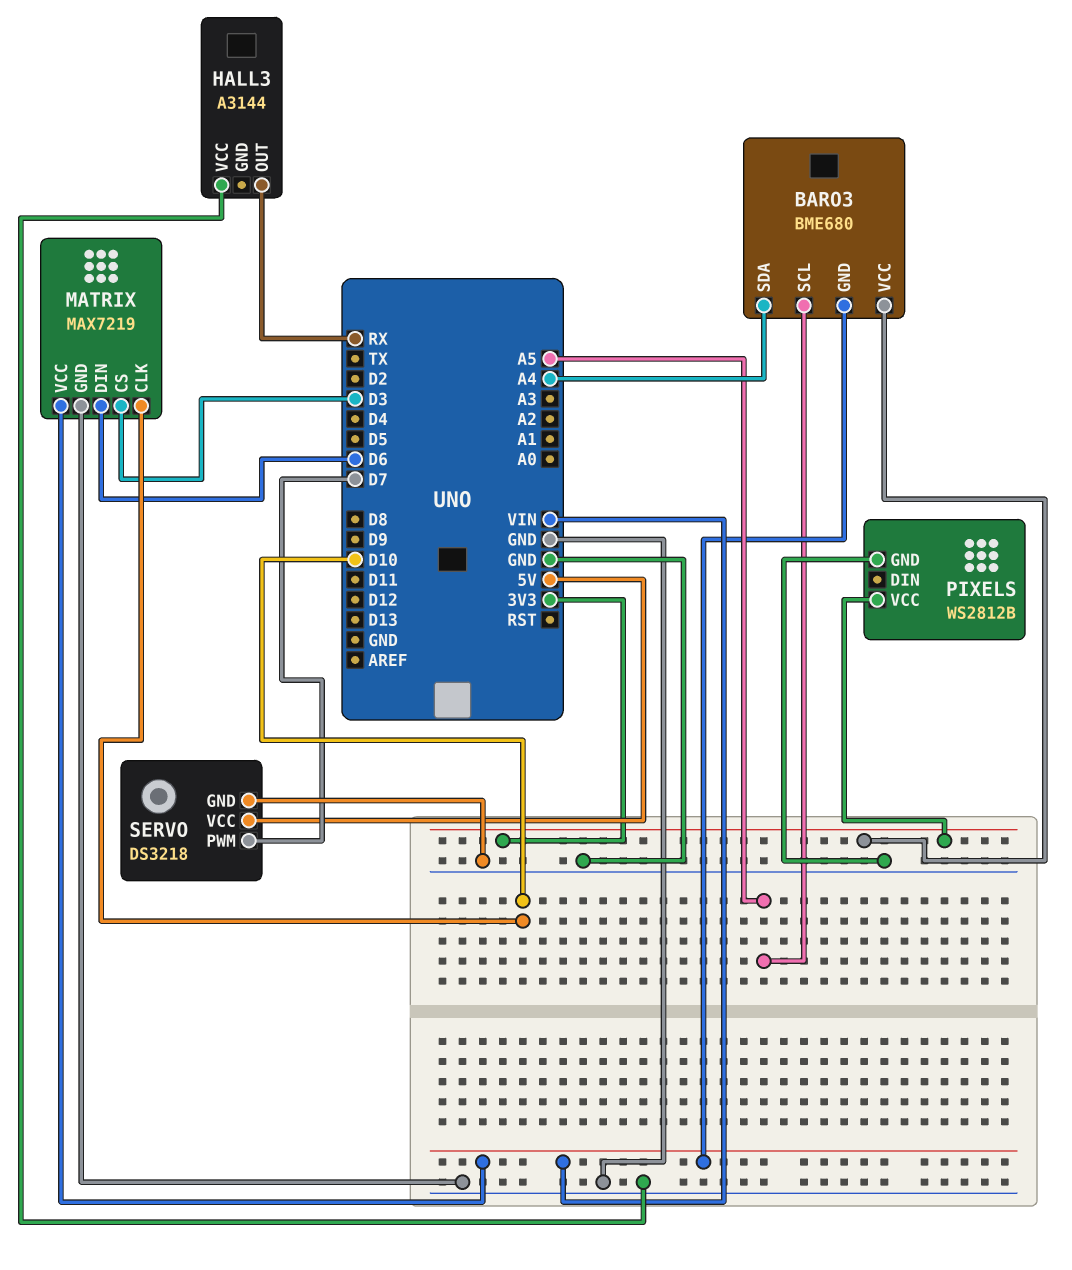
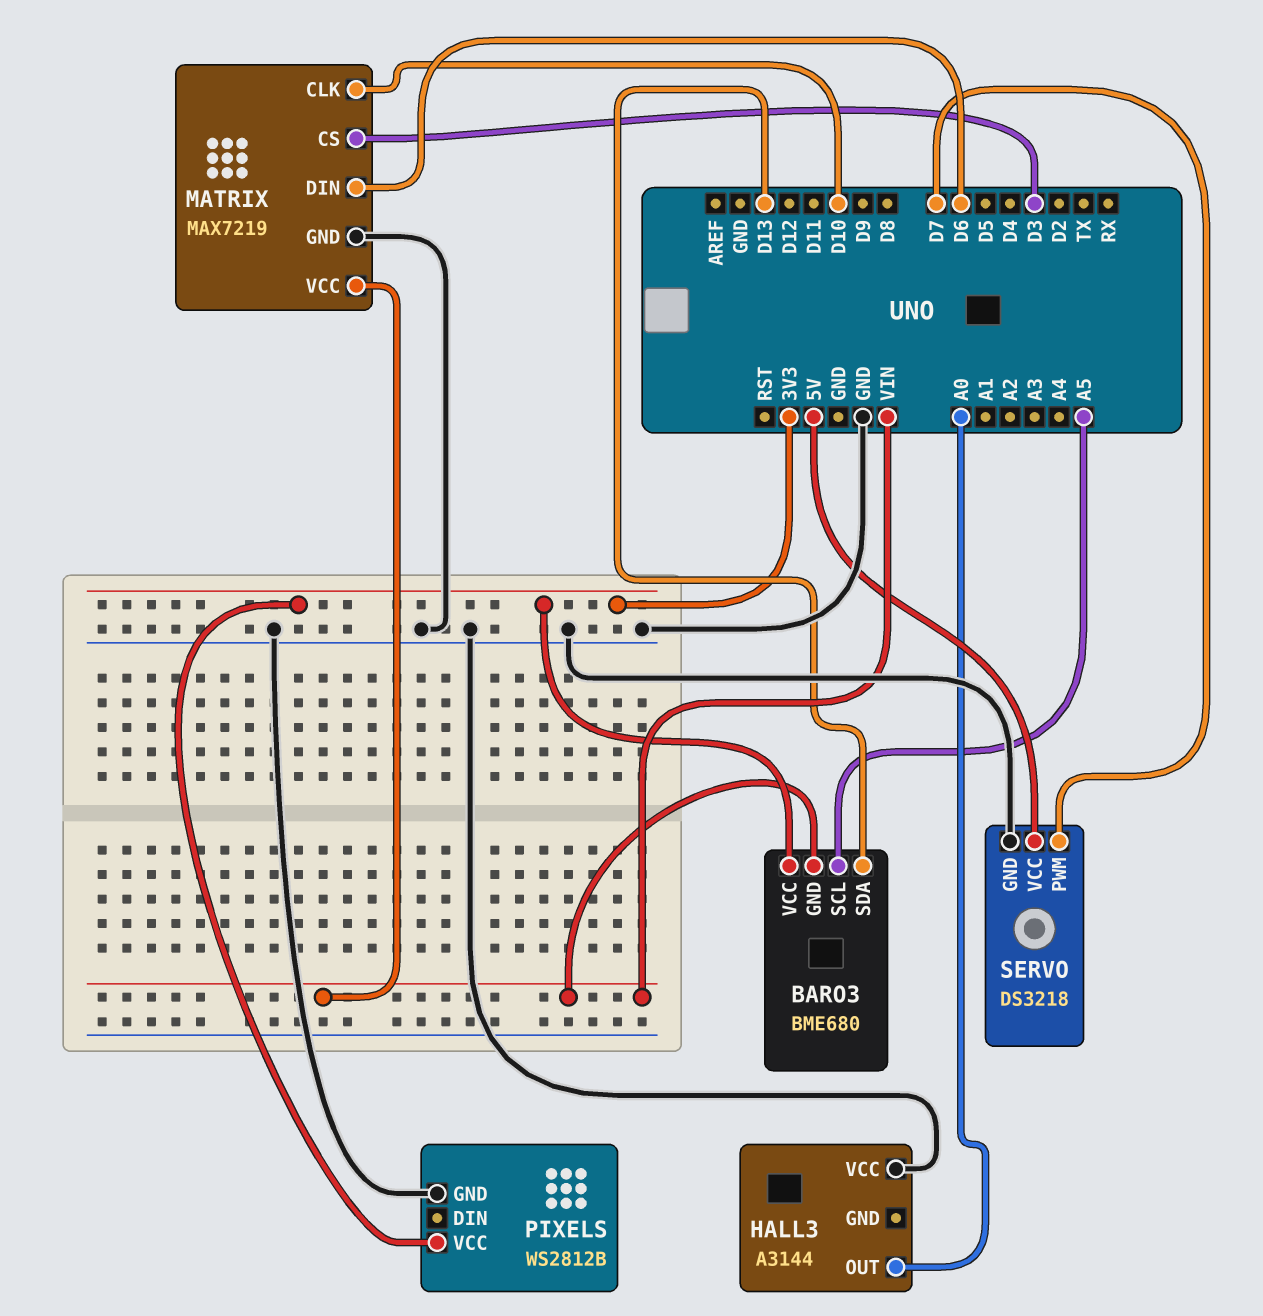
BARO3 pin SDA: A4 -> D13
HALL3 pin OUT: RX -> A0

